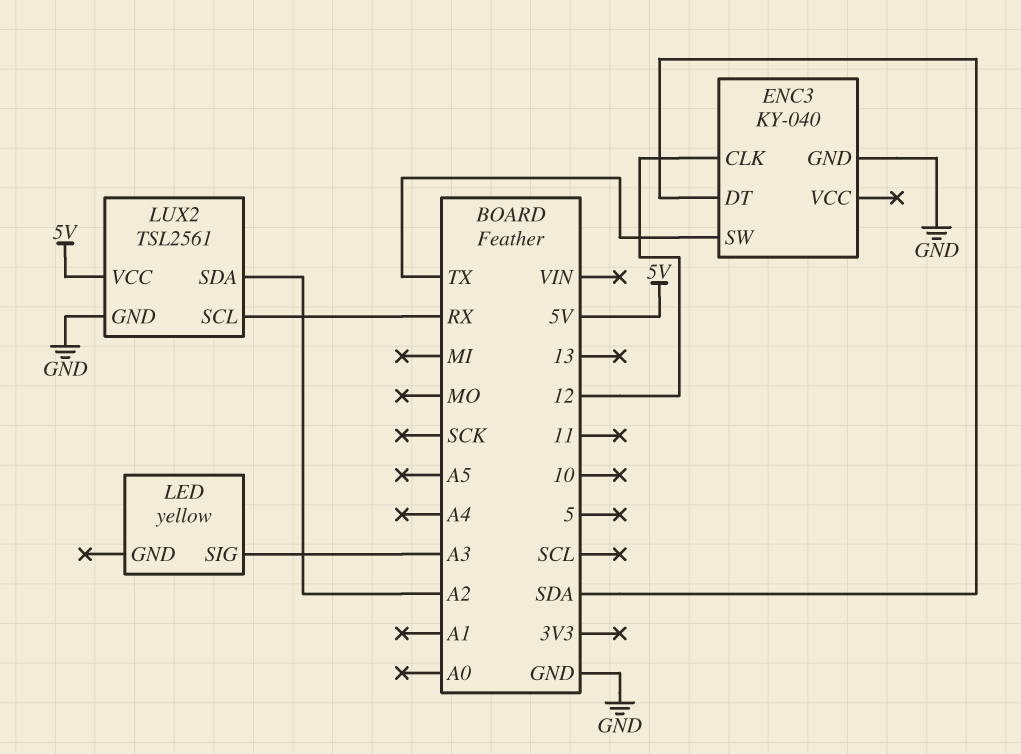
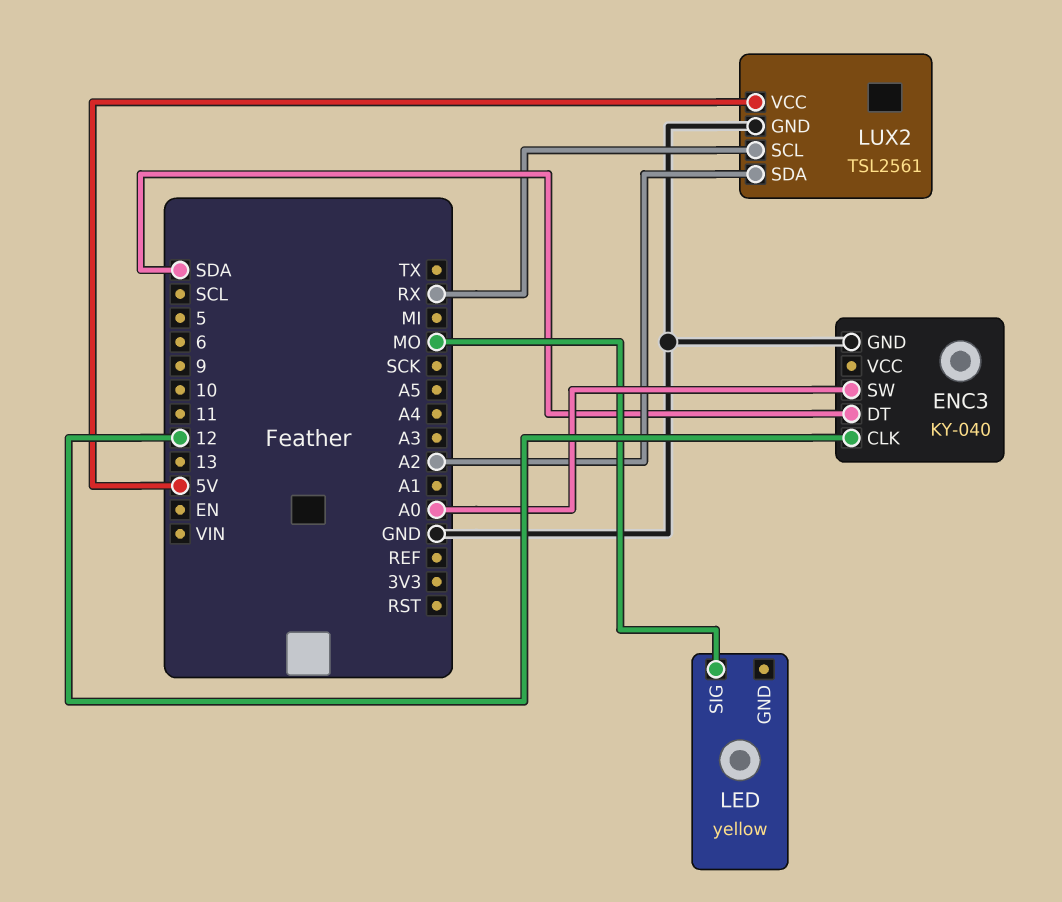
ENC3 pin SW: TX -> A0
LED pin SIG: A3 -> MO

